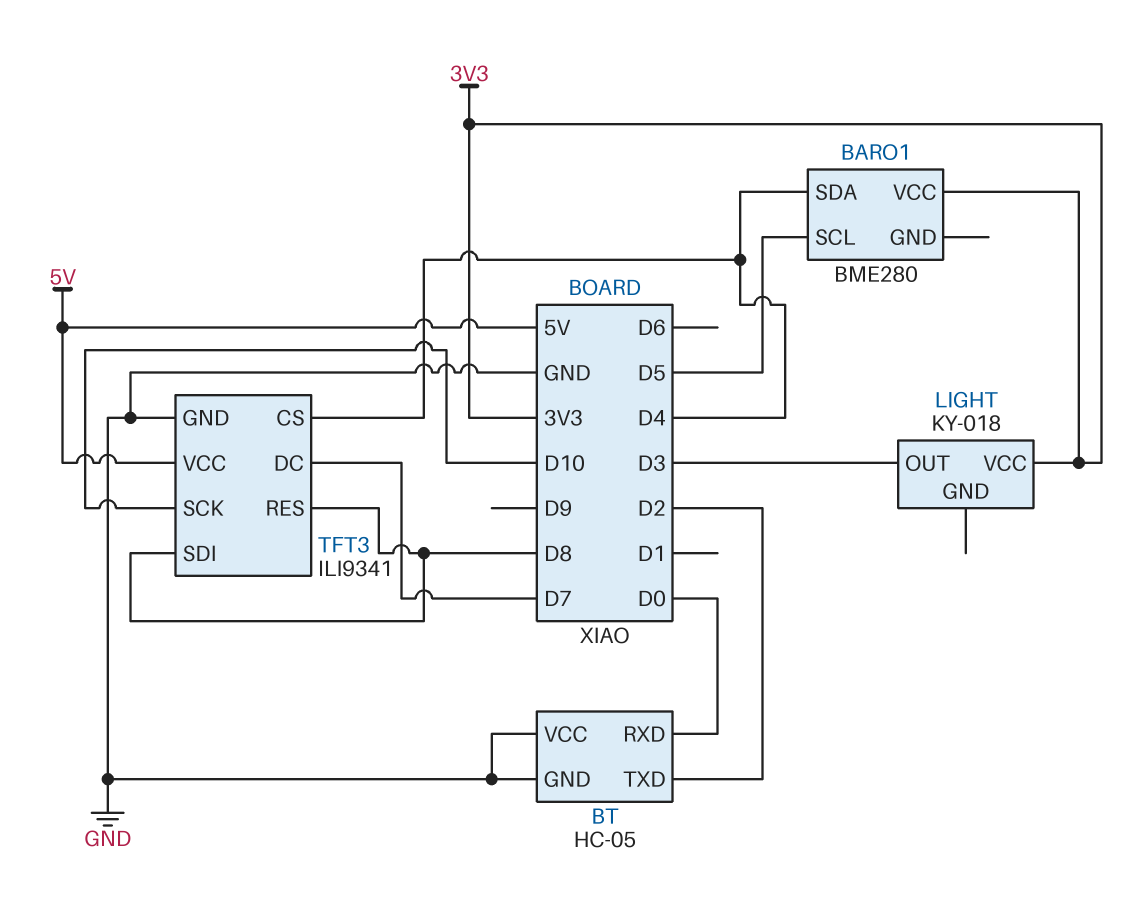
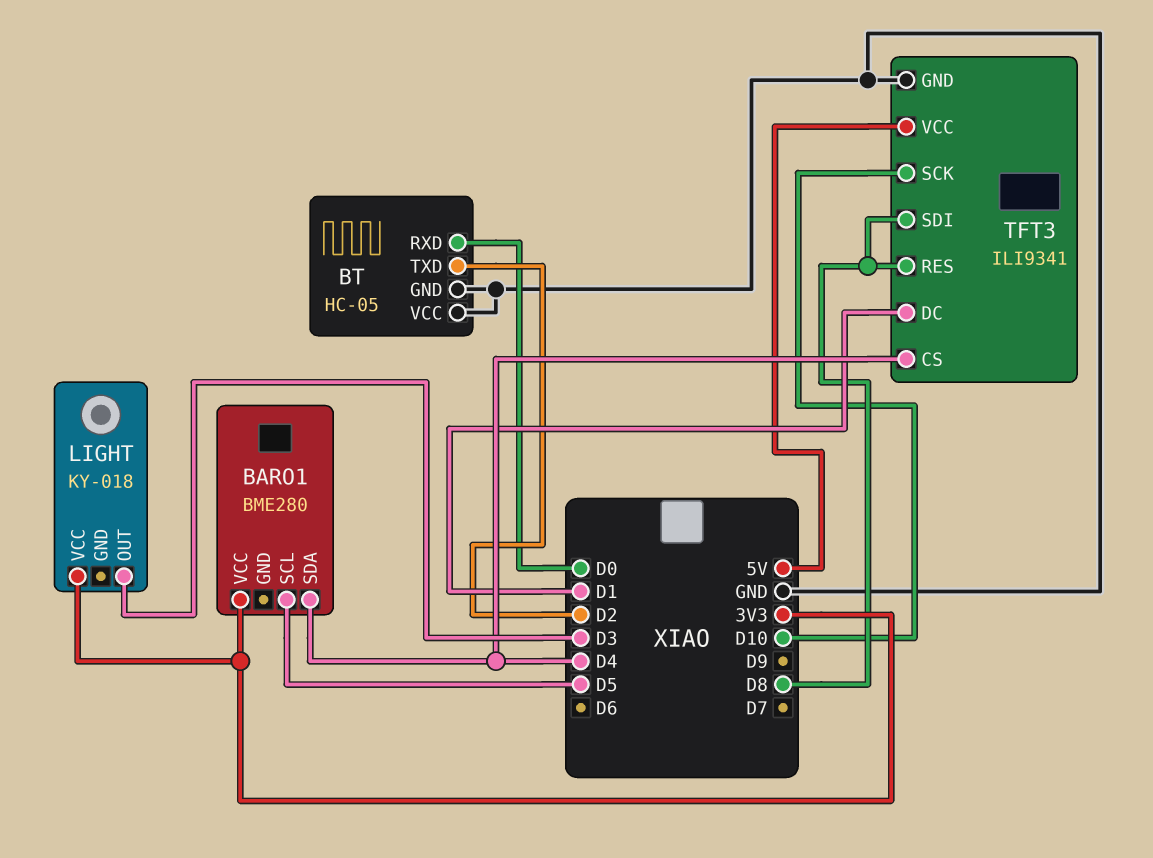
TFT3 pin DC: D7 -> D1

